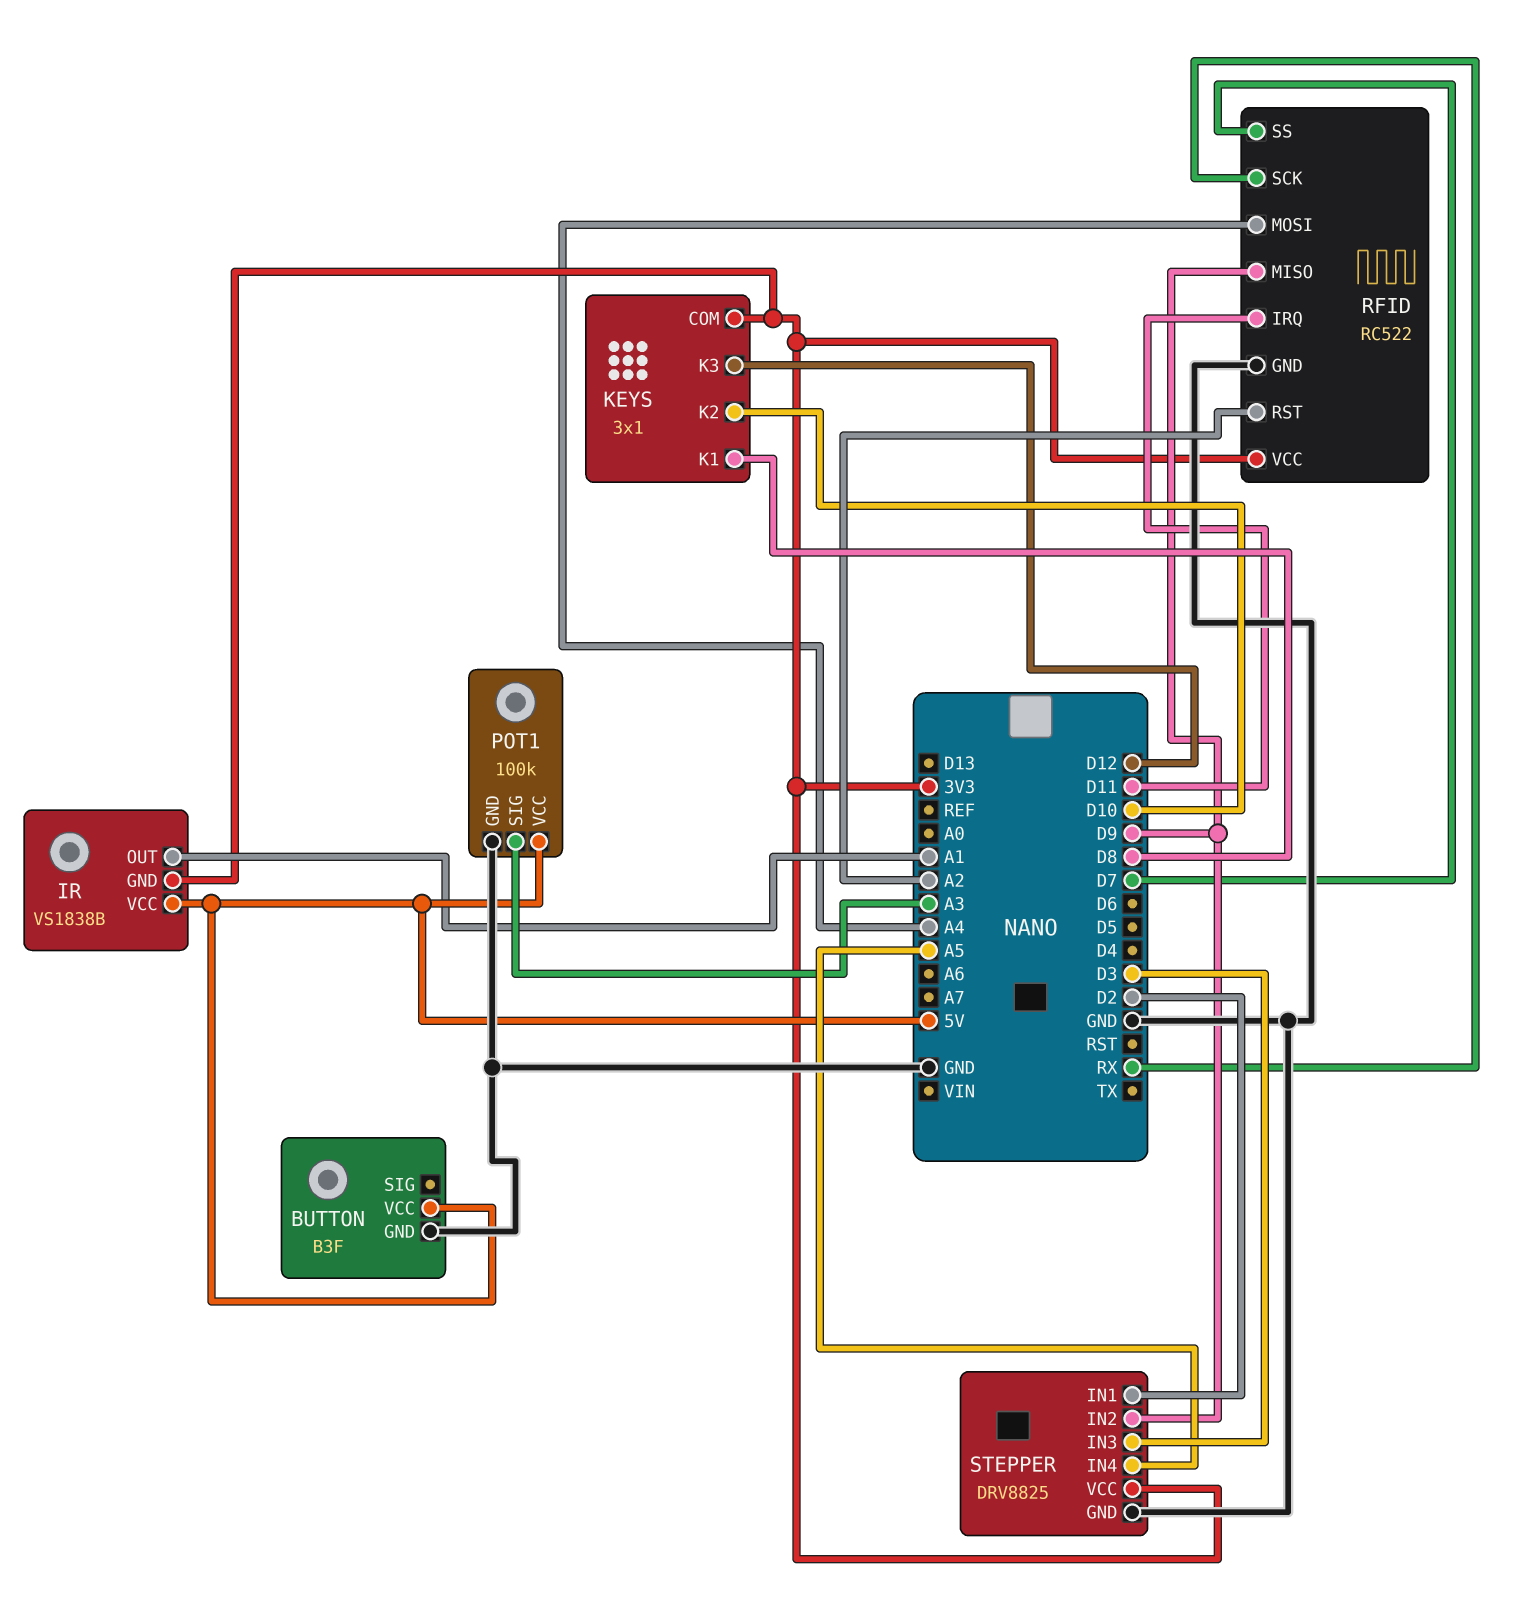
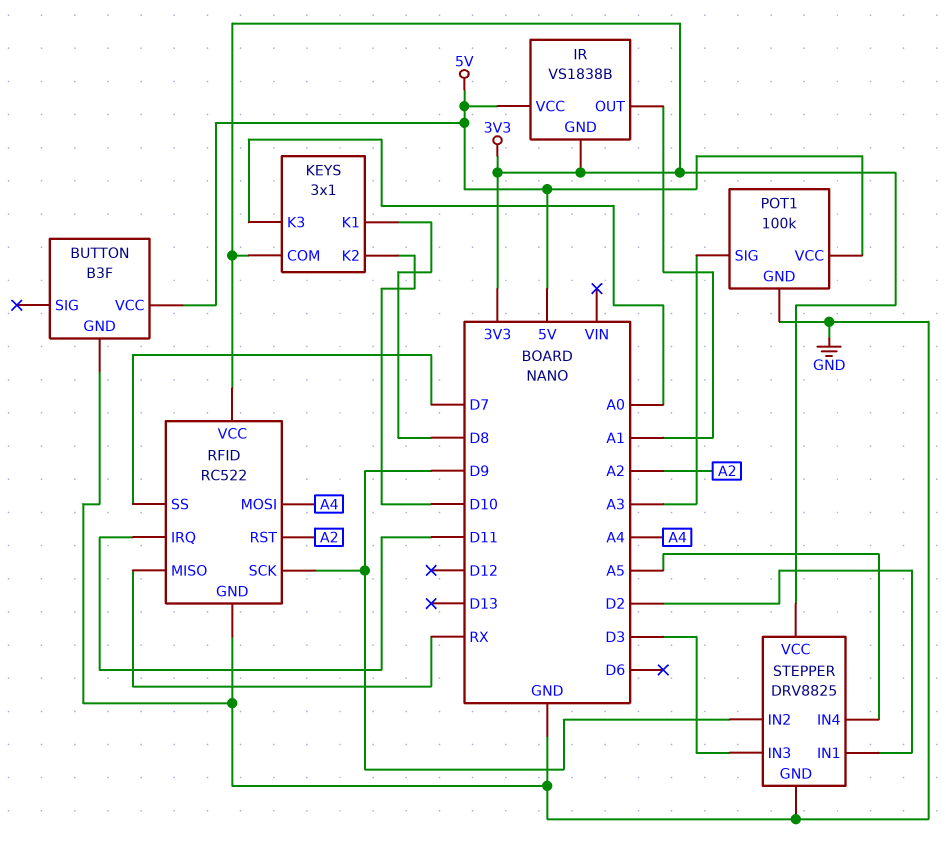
KEYS pin K3: D12 -> A0
RFID pin MISO: D9 -> RX
RFID pin SCK: RX -> D9

